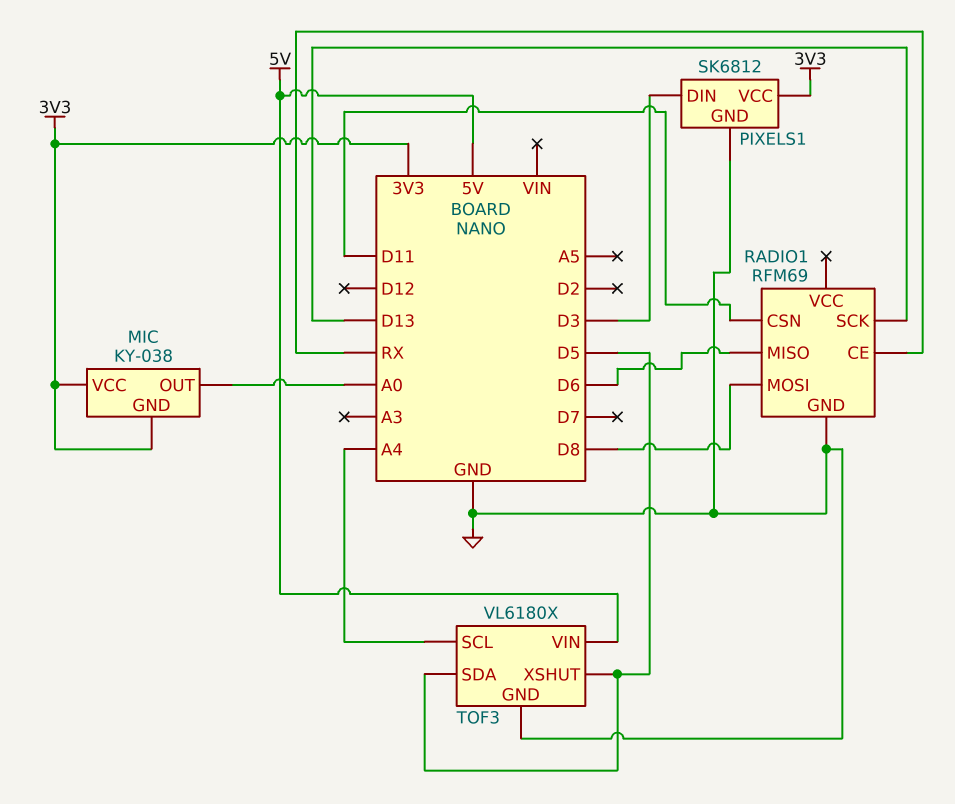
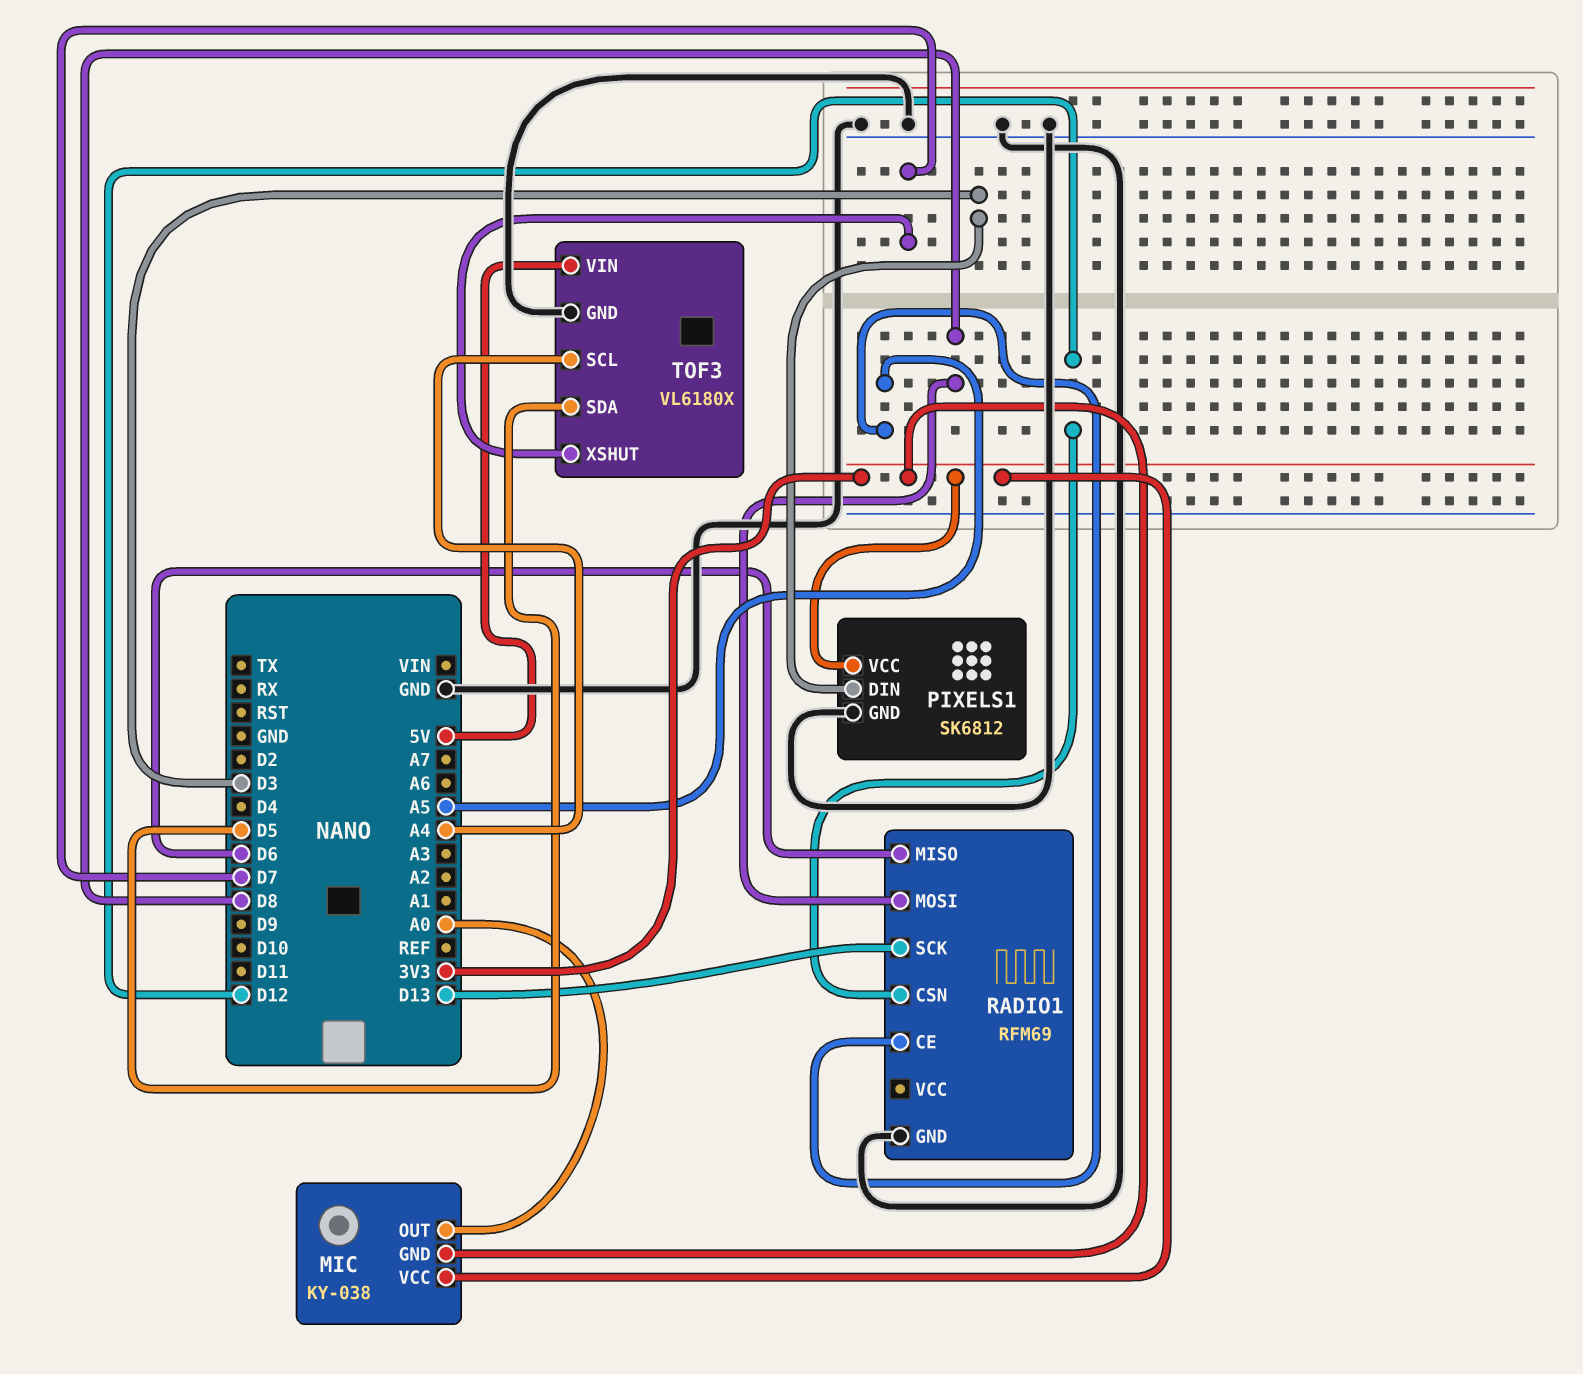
RADIO1 pin CE: RX -> A5
RADIO1 pin CSN: D11 -> D12
TOF3 pin XSHUT: D5 -> D7

